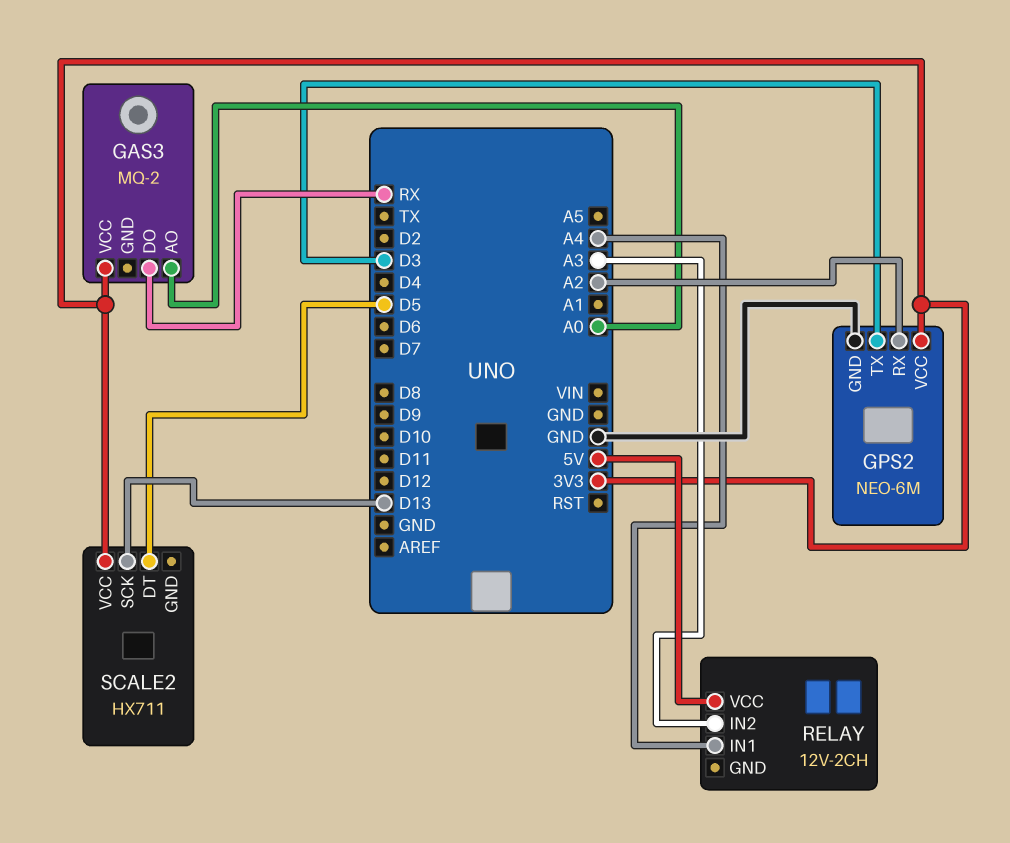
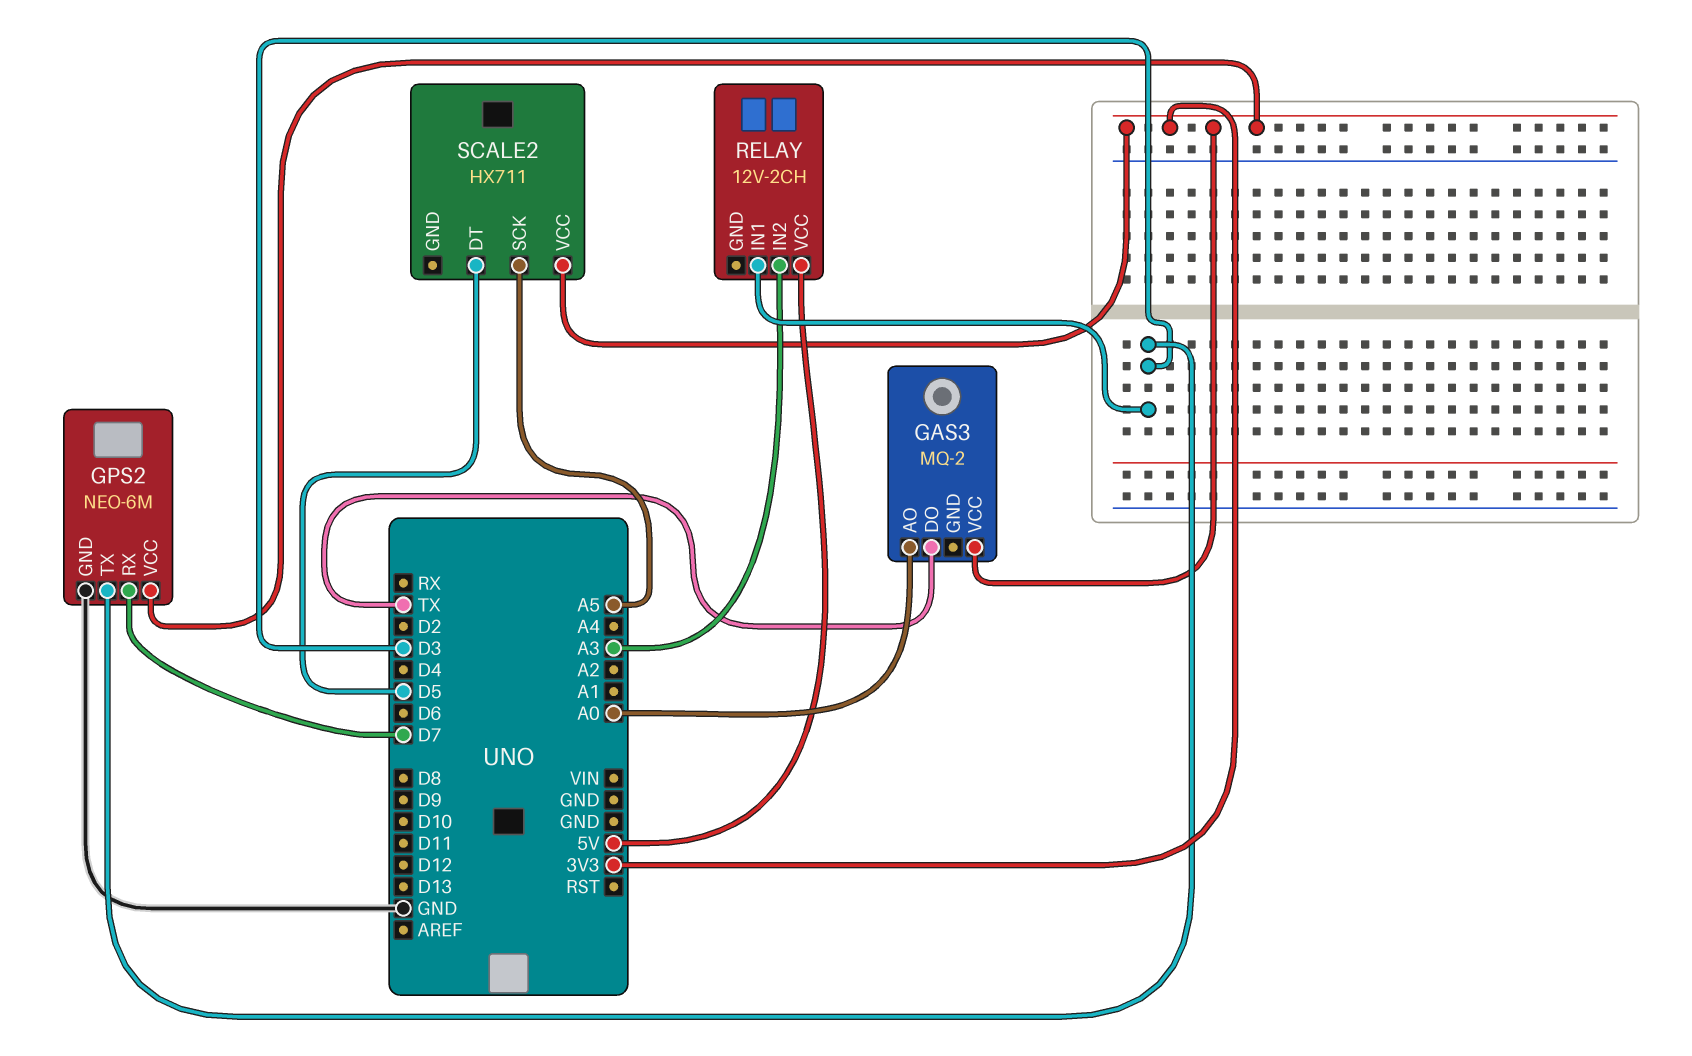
GAS3 pin DO: RX -> TX
GPS2 pin RX: A2 -> D7
RELAY pin IN1: A4 -> D3
SCALE2 pin SCK: D13 -> A5

